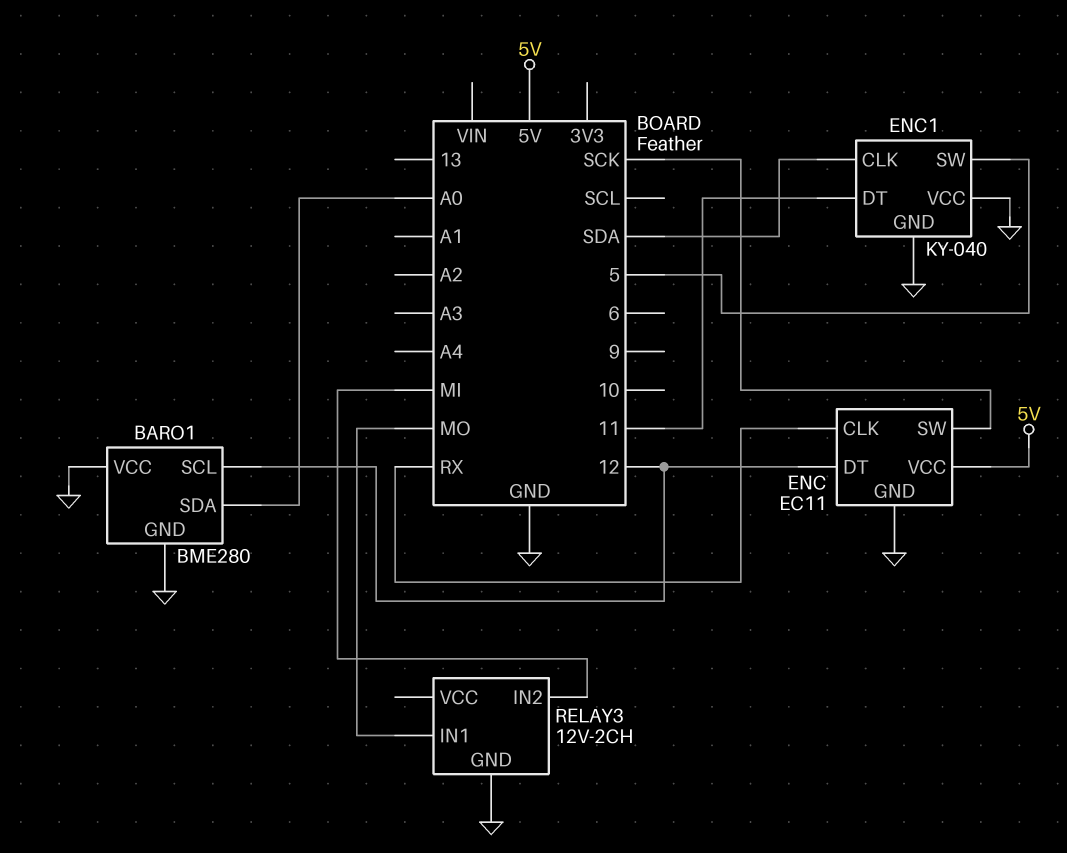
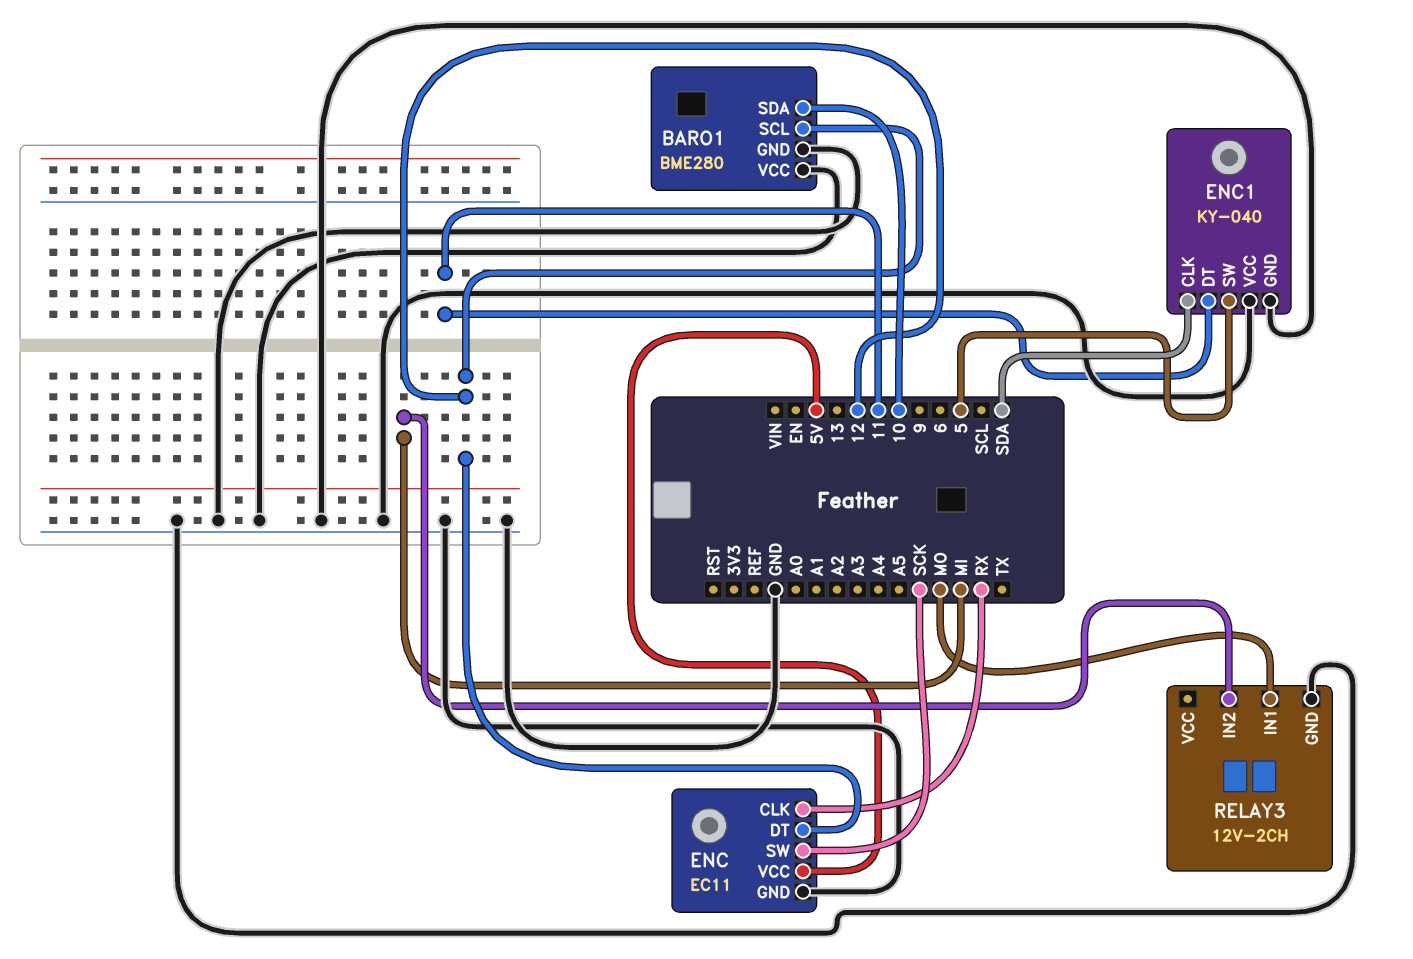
BARO1 pin SDA: A0 -> 10

